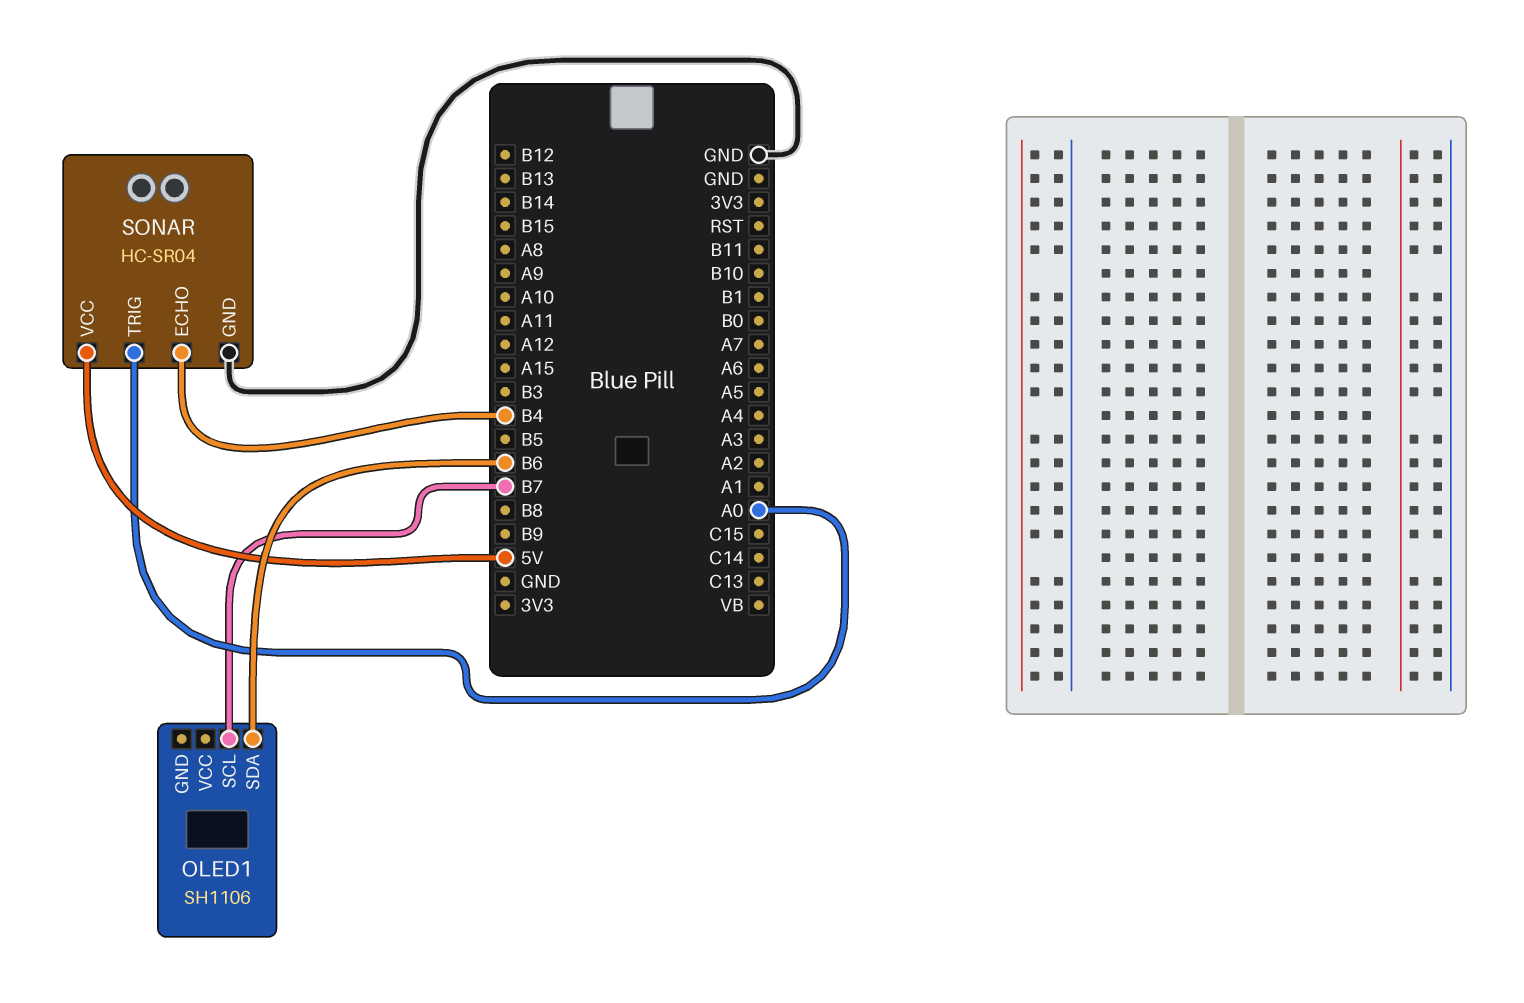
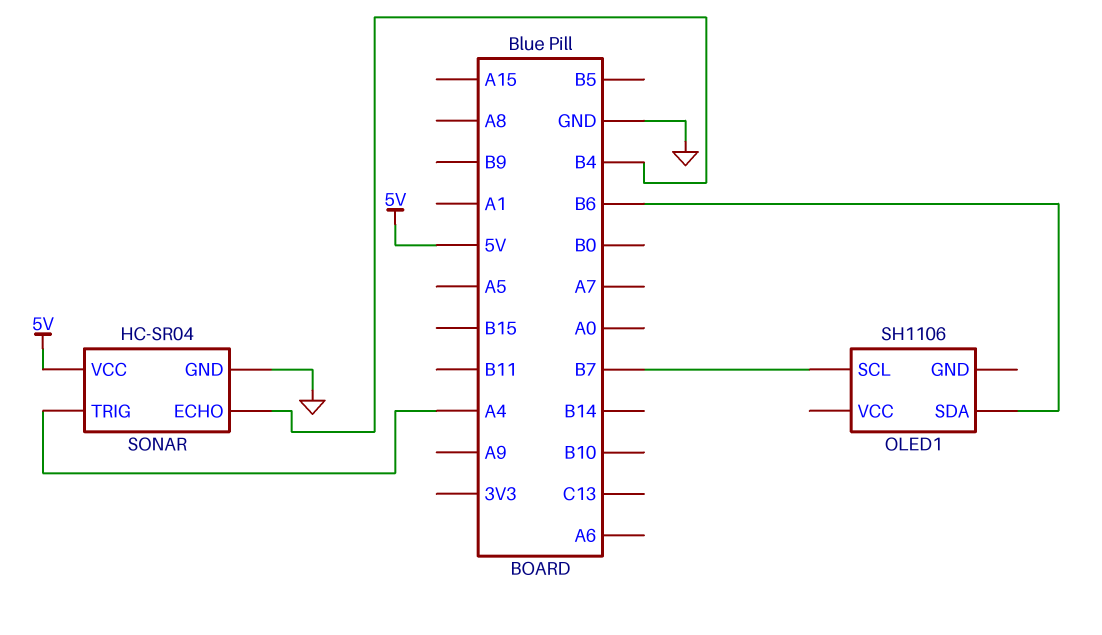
SONAR pin TRIG: A0 -> A4

